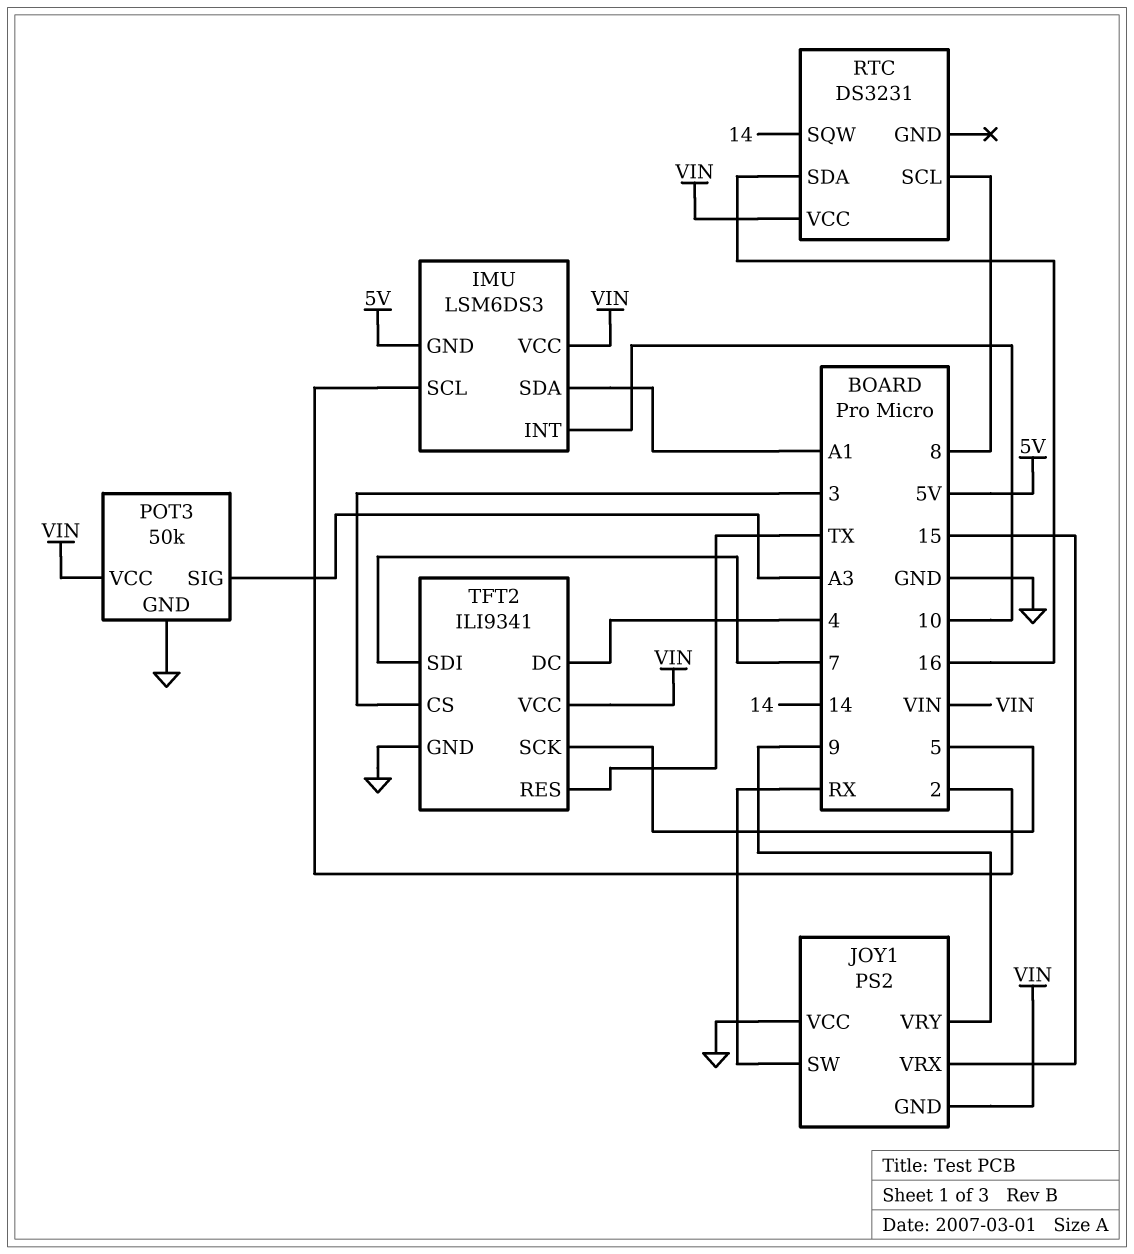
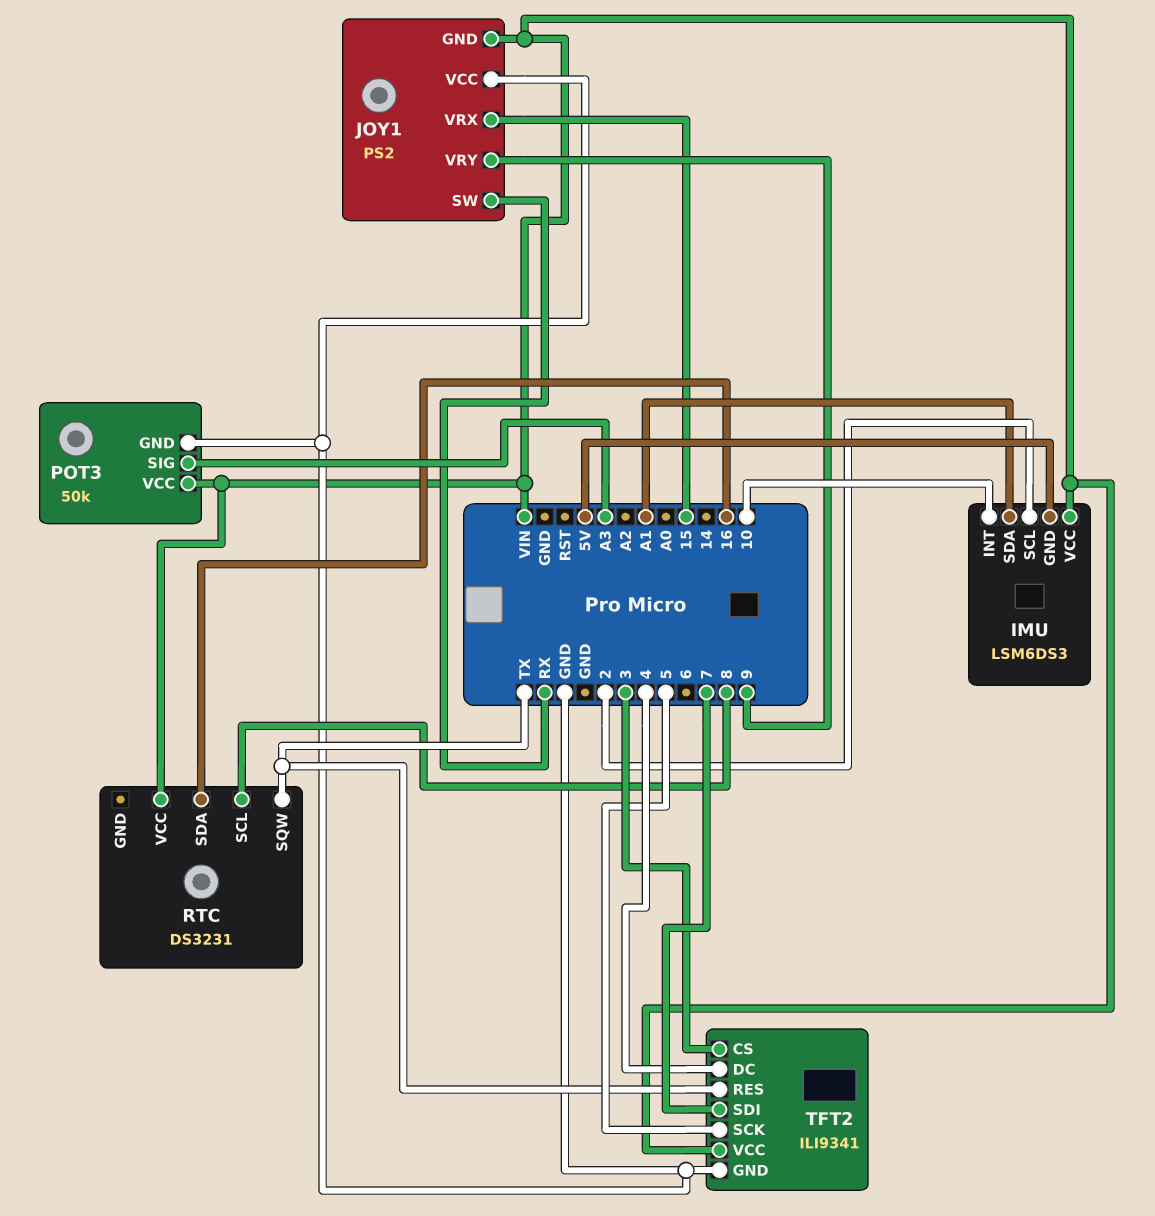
RTC pin SQW: 14 -> TX

